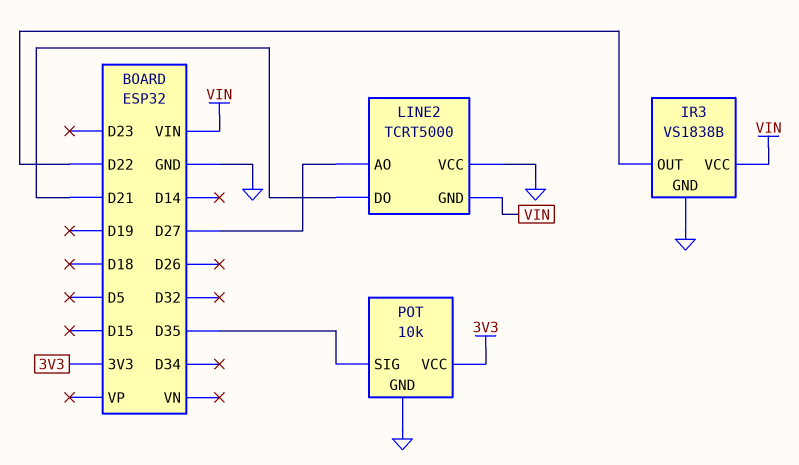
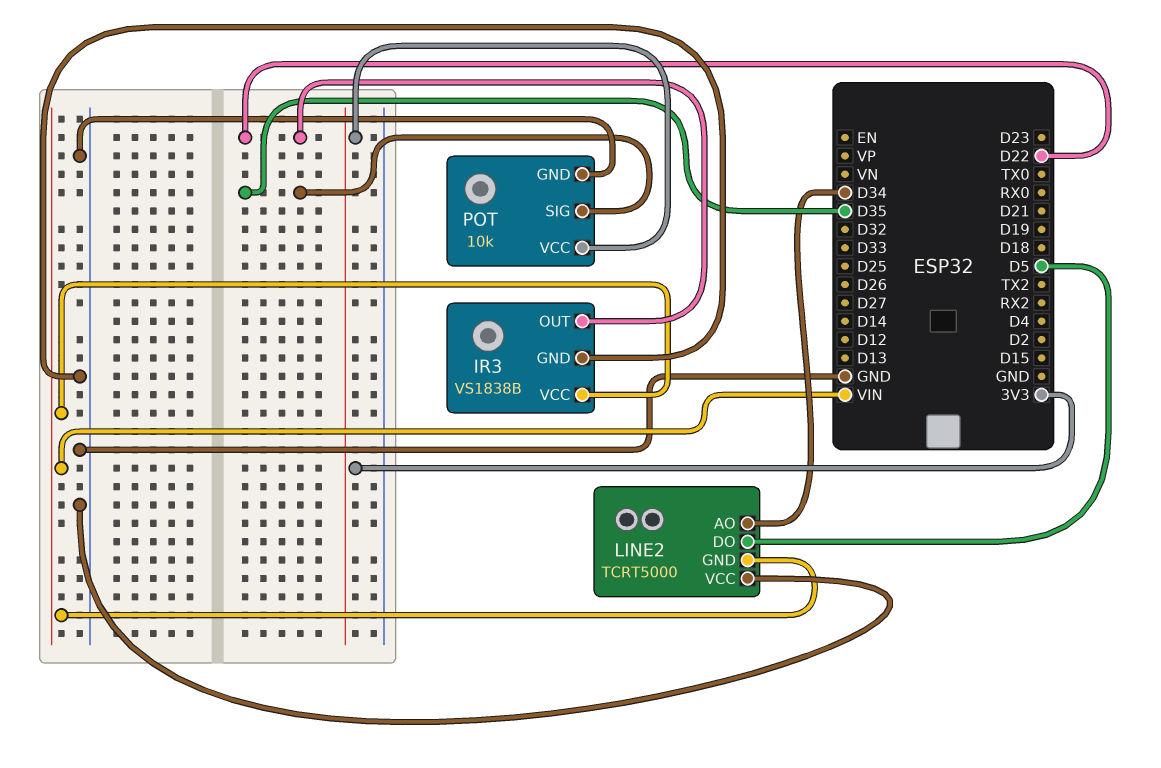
LINE2 pin AO: D27 -> D34
LINE2 pin DO: D21 -> D5

